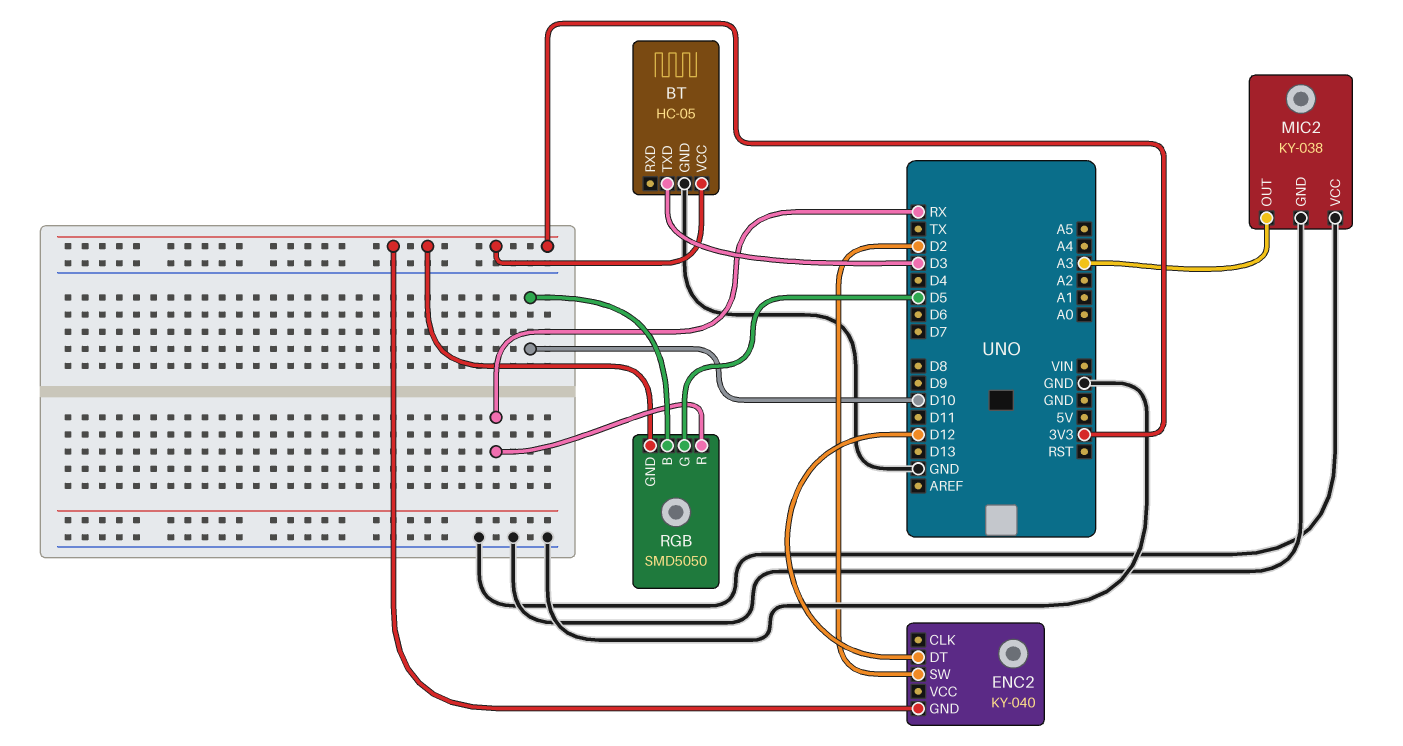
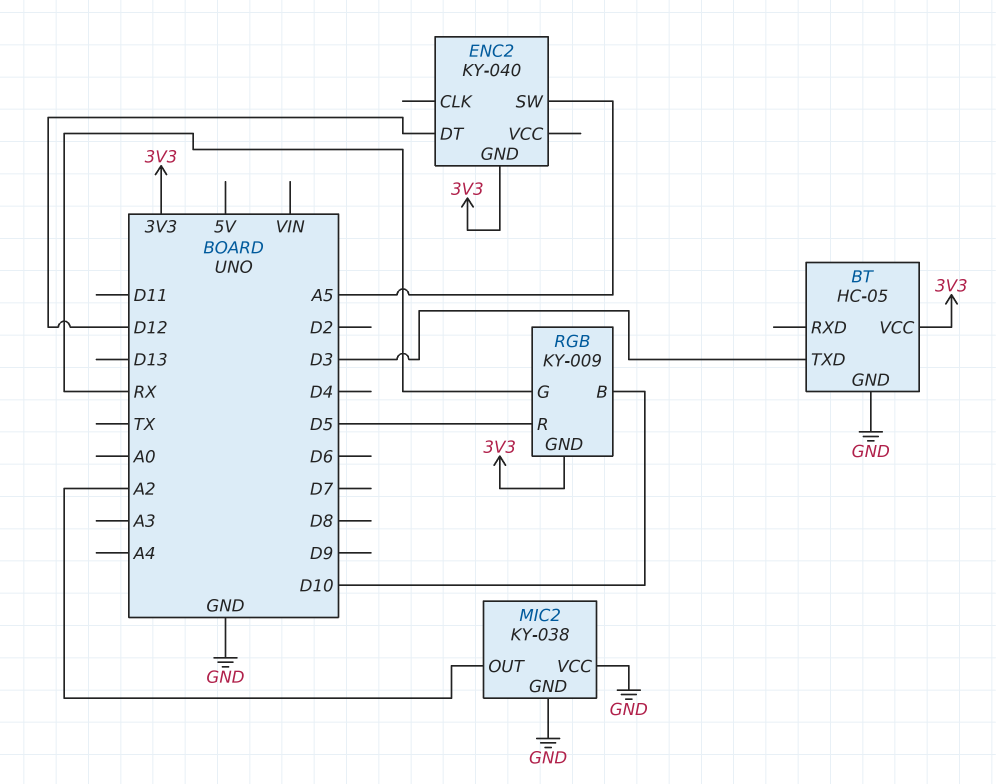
ENC2 pin SW: D2 -> A5
MIC2 pin OUT: A3 -> A2
RGB: SMD5050 -> KY-009
RGB pin G: D5 -> RX
RGB pin R: RX -> D5

